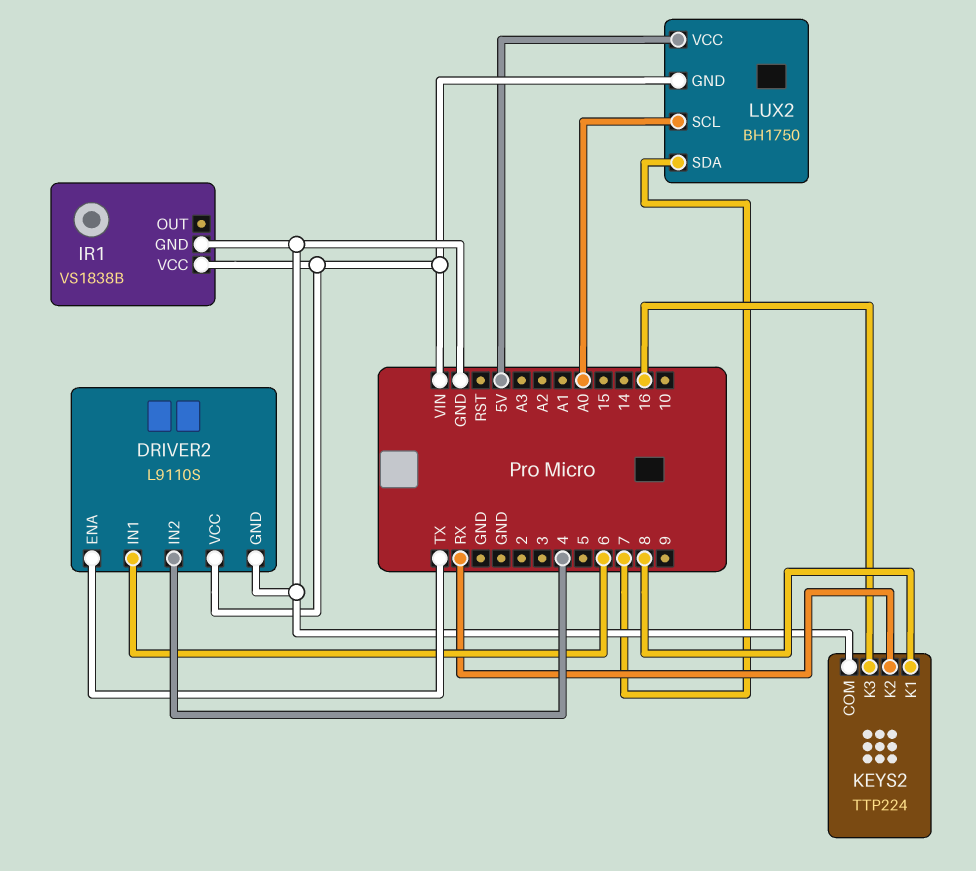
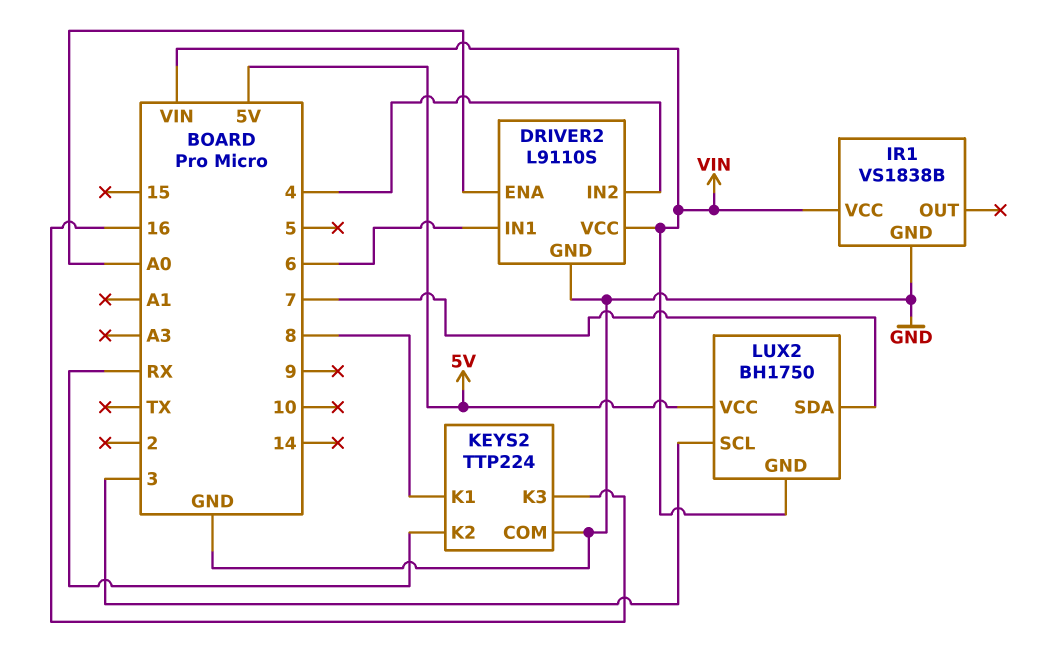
DRIVER2 pin ENA: TX -> A0
LUX2 pin SCL: A0 -> 3

